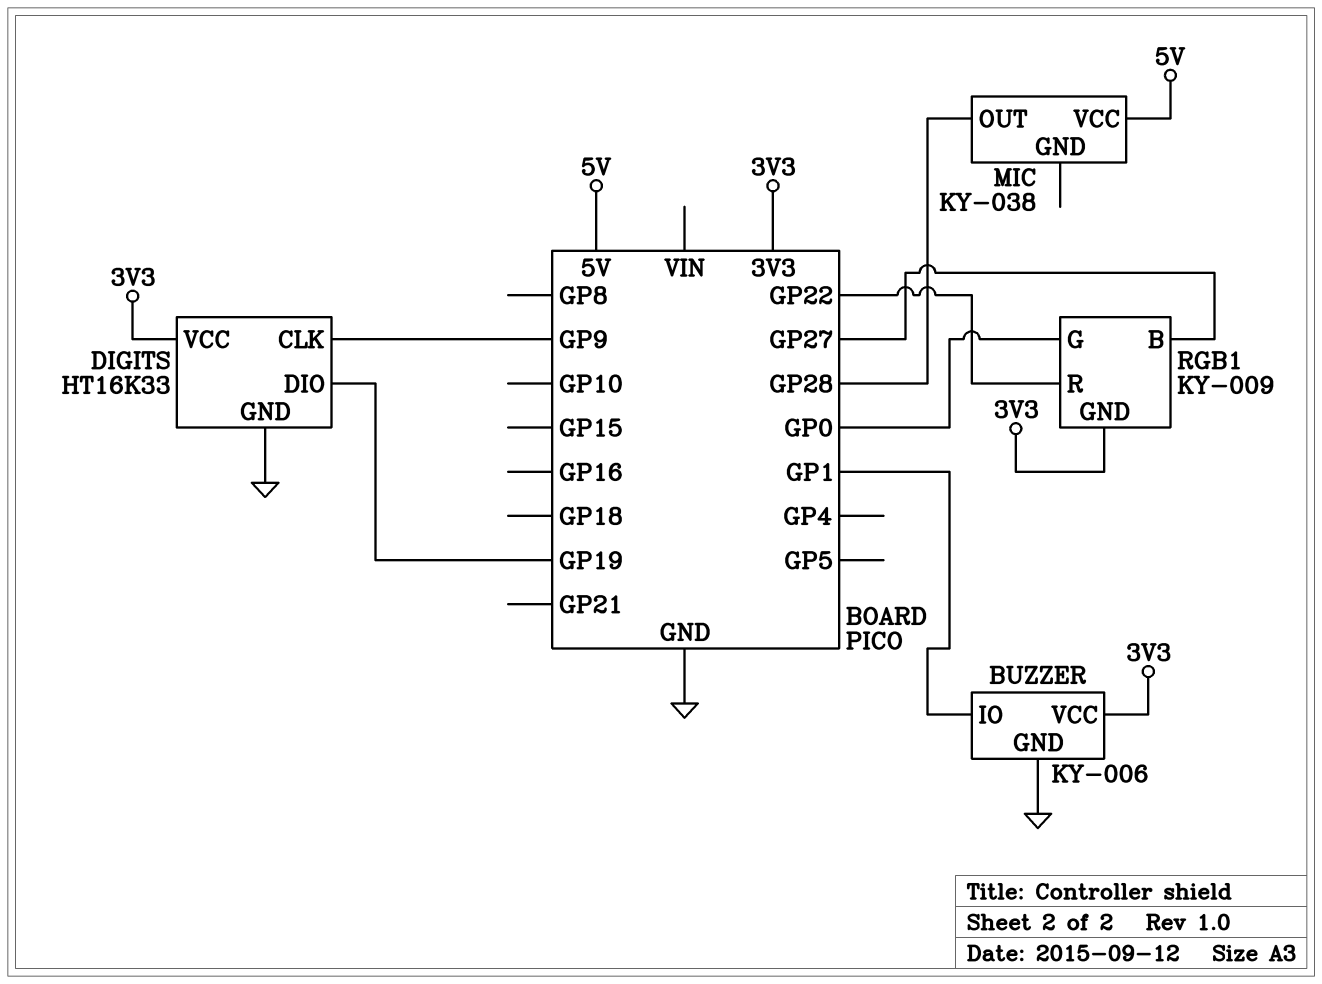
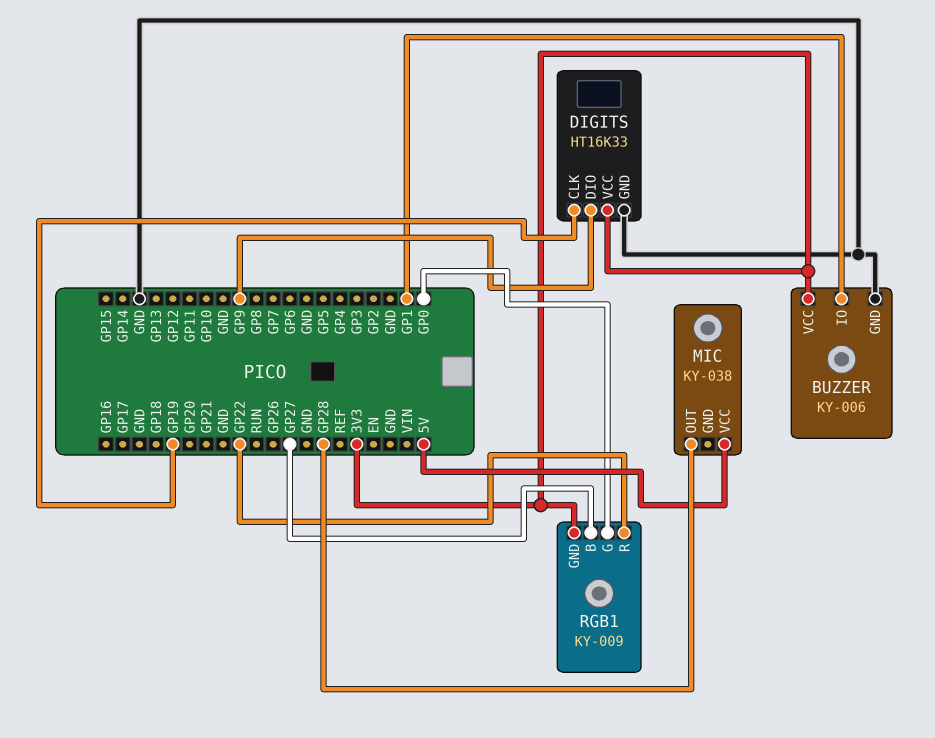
DIGITS pin CLK: GP9 -> GP19
DIGITS pin DIO: GP19 -> GP9

